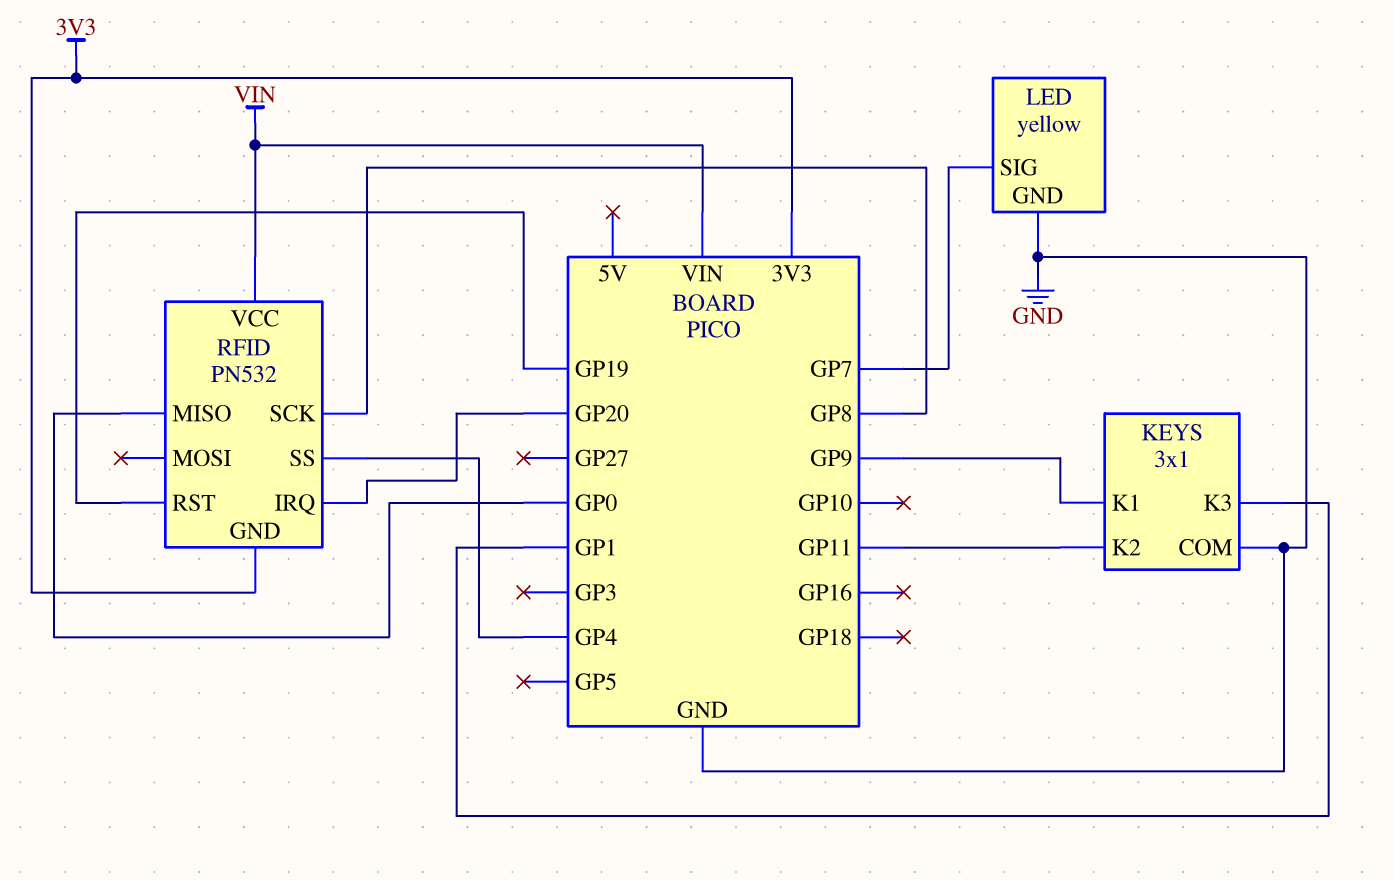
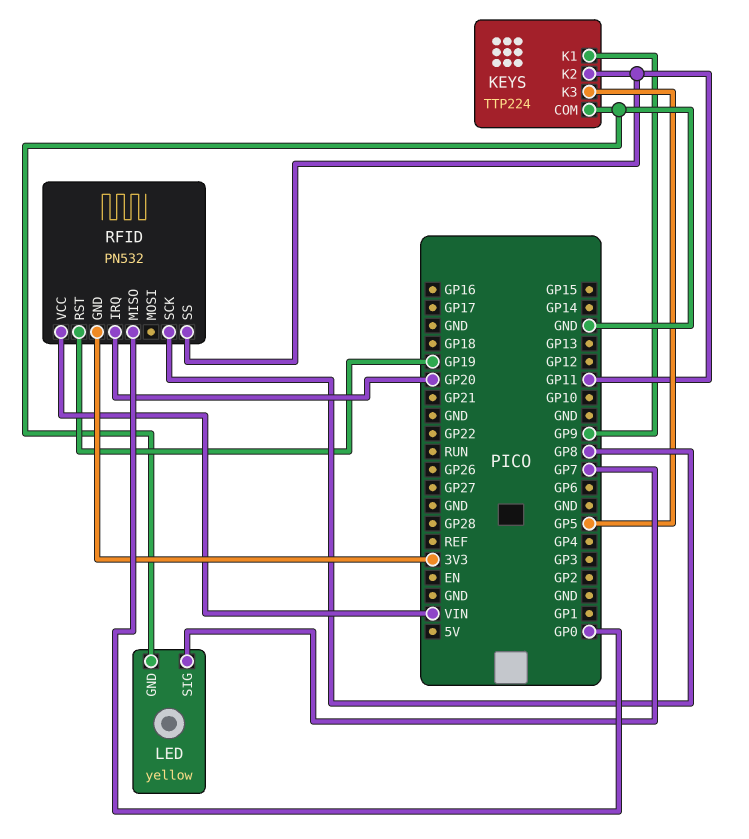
KEYS: 3x1 -> TTP224
KEYS pin K3: GP1 -> GP5
RFID pin SS: GP4 -> GP11

